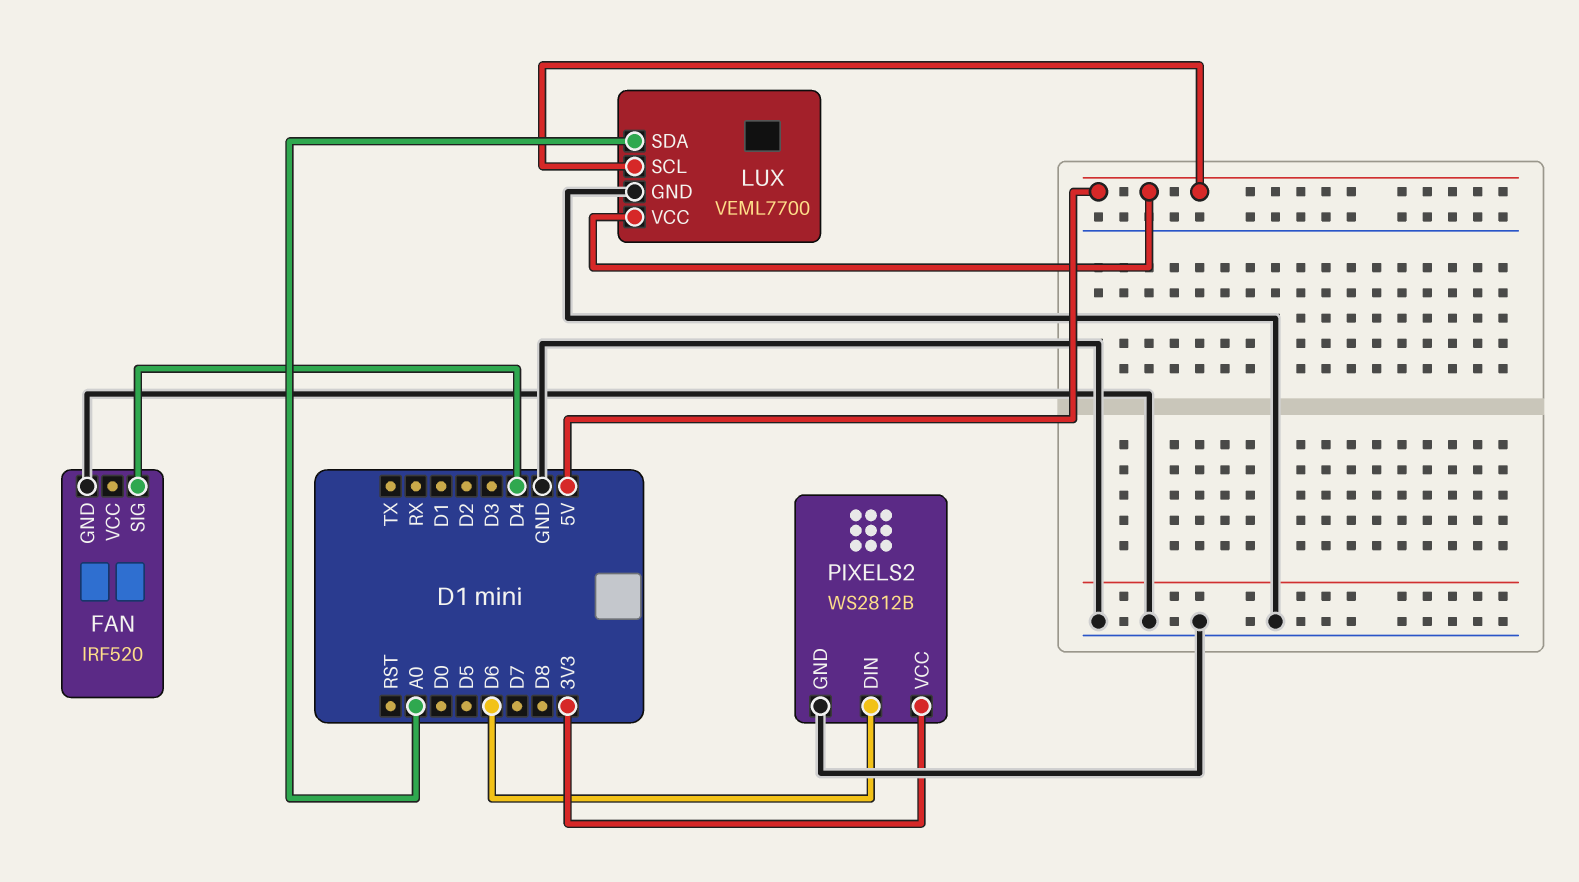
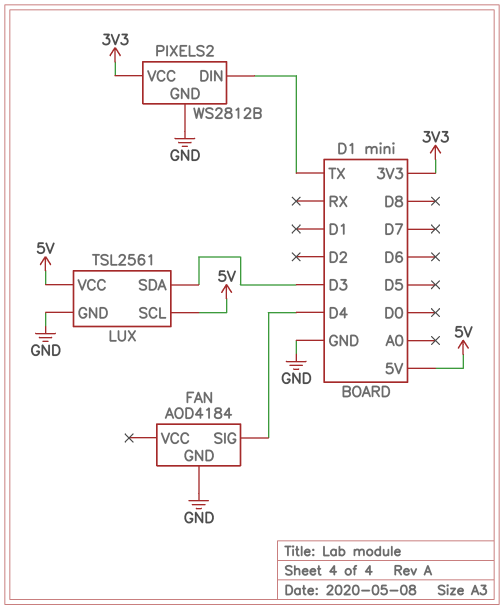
FAN: IRF520 -> AOD4184
LUX: VEML7700 -> TSL2561
LUX pin SDA: A0 -> D3
PIXELS2 pin DIN: D6 -> TX

